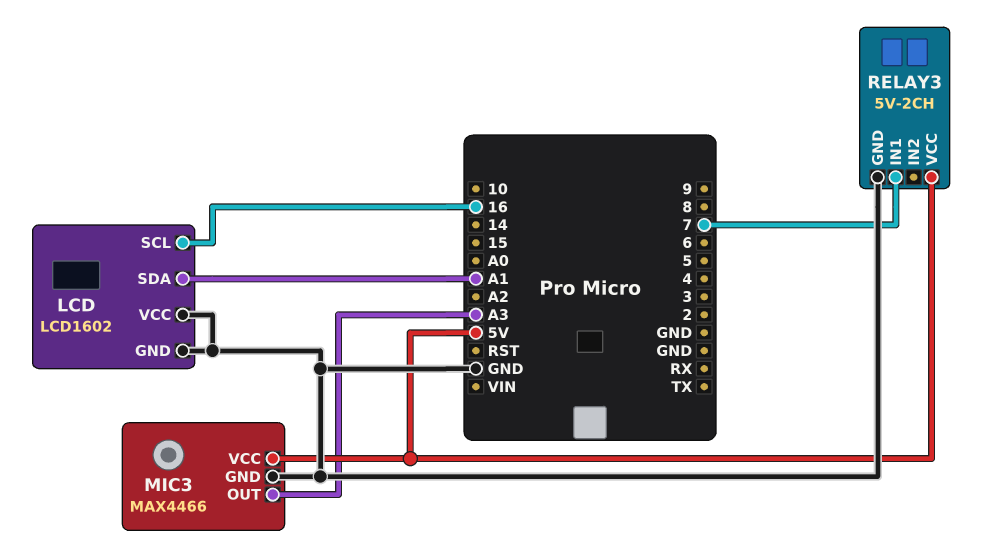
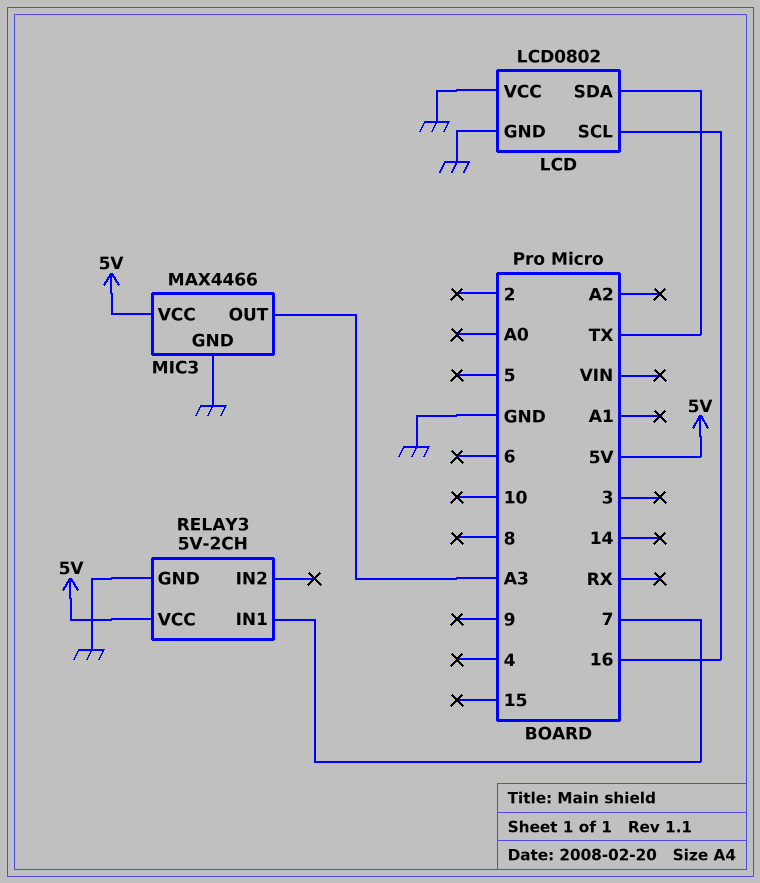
LCD: LCD1602 -> LCD0802
LCD pin SDA: A1 -> TX

